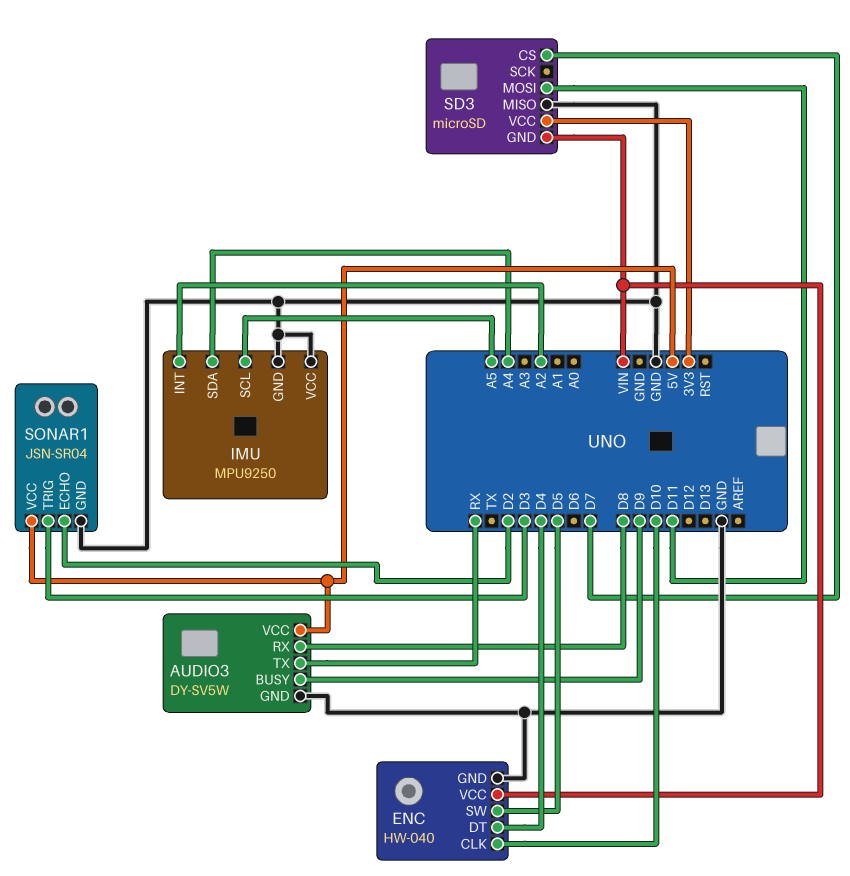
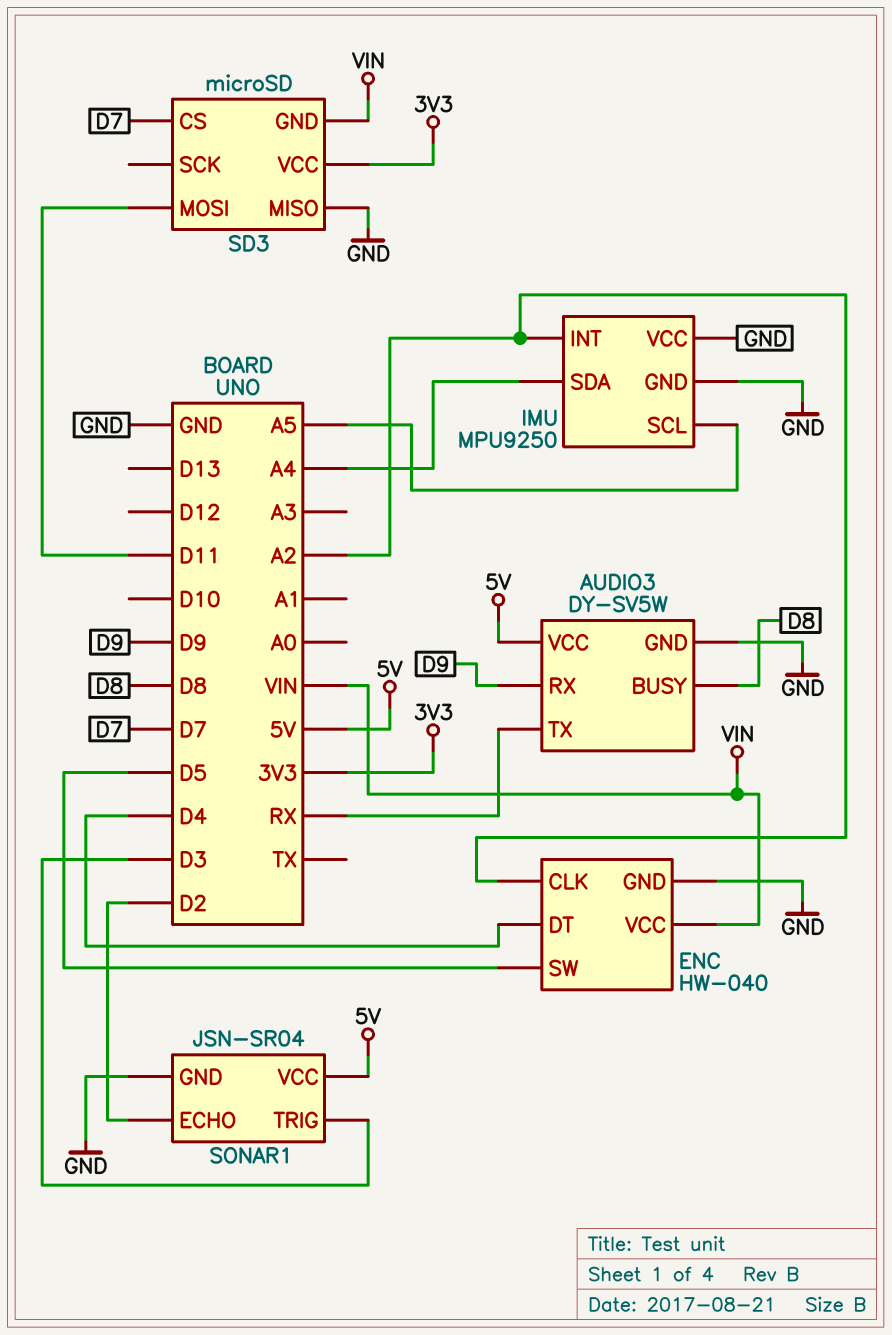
AUDIO3 pin BUSY: D9 -> D8
AUDIO3 pin RX: D8 -> D9
ENC pin CLK: D10 -> A2

